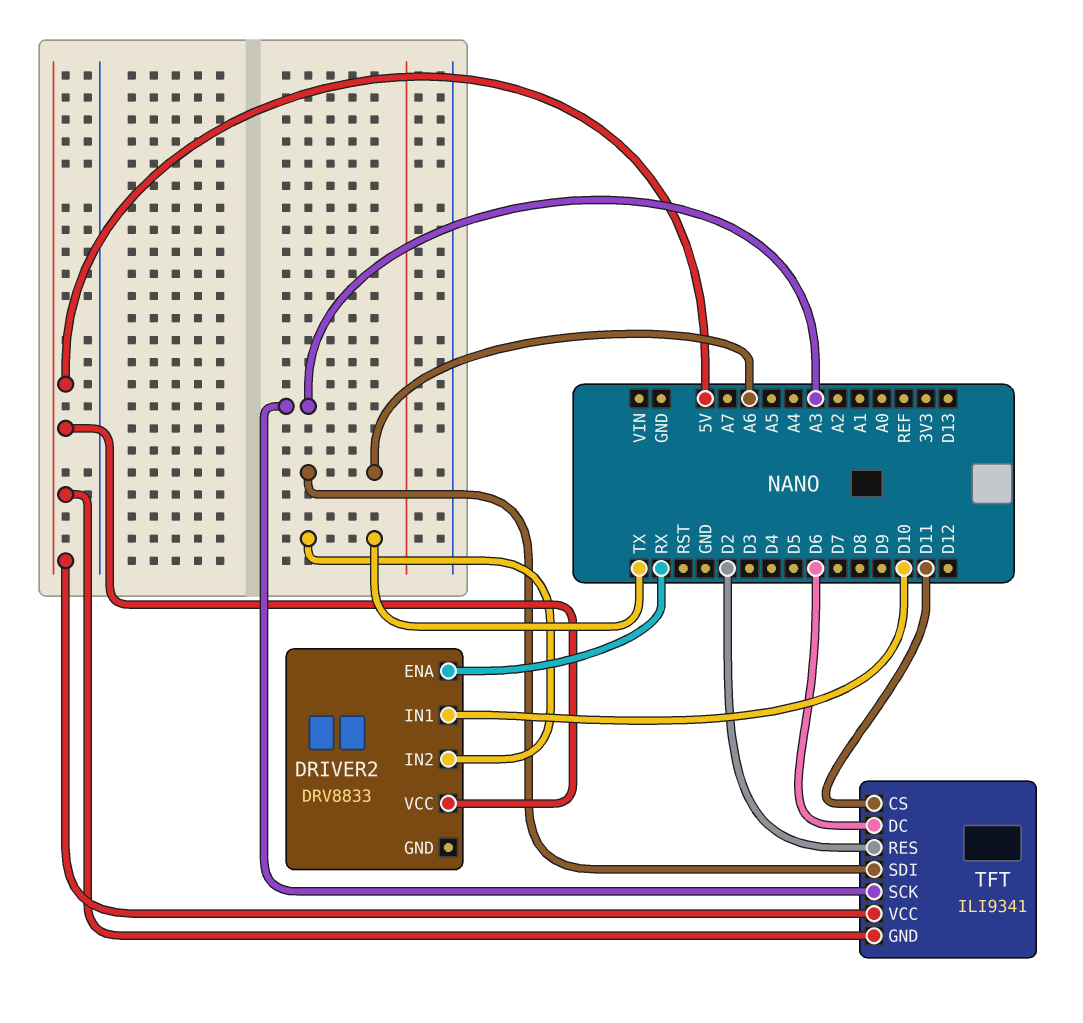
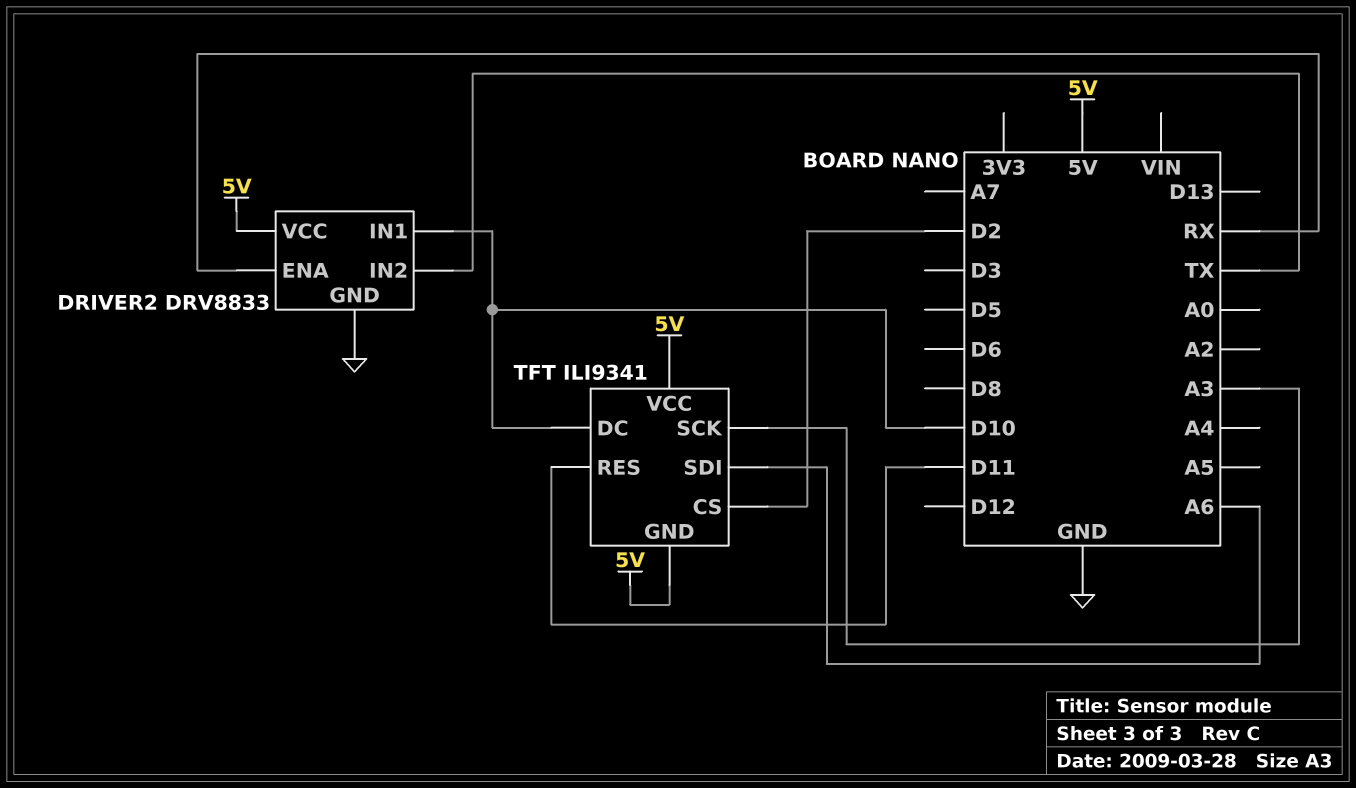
DRIVER2 pin GND: none -> GND
TFT pin CS: D11 -> D2
TFT pin DC: D6 -> D10
TFT pin RES: D2 -> D11

